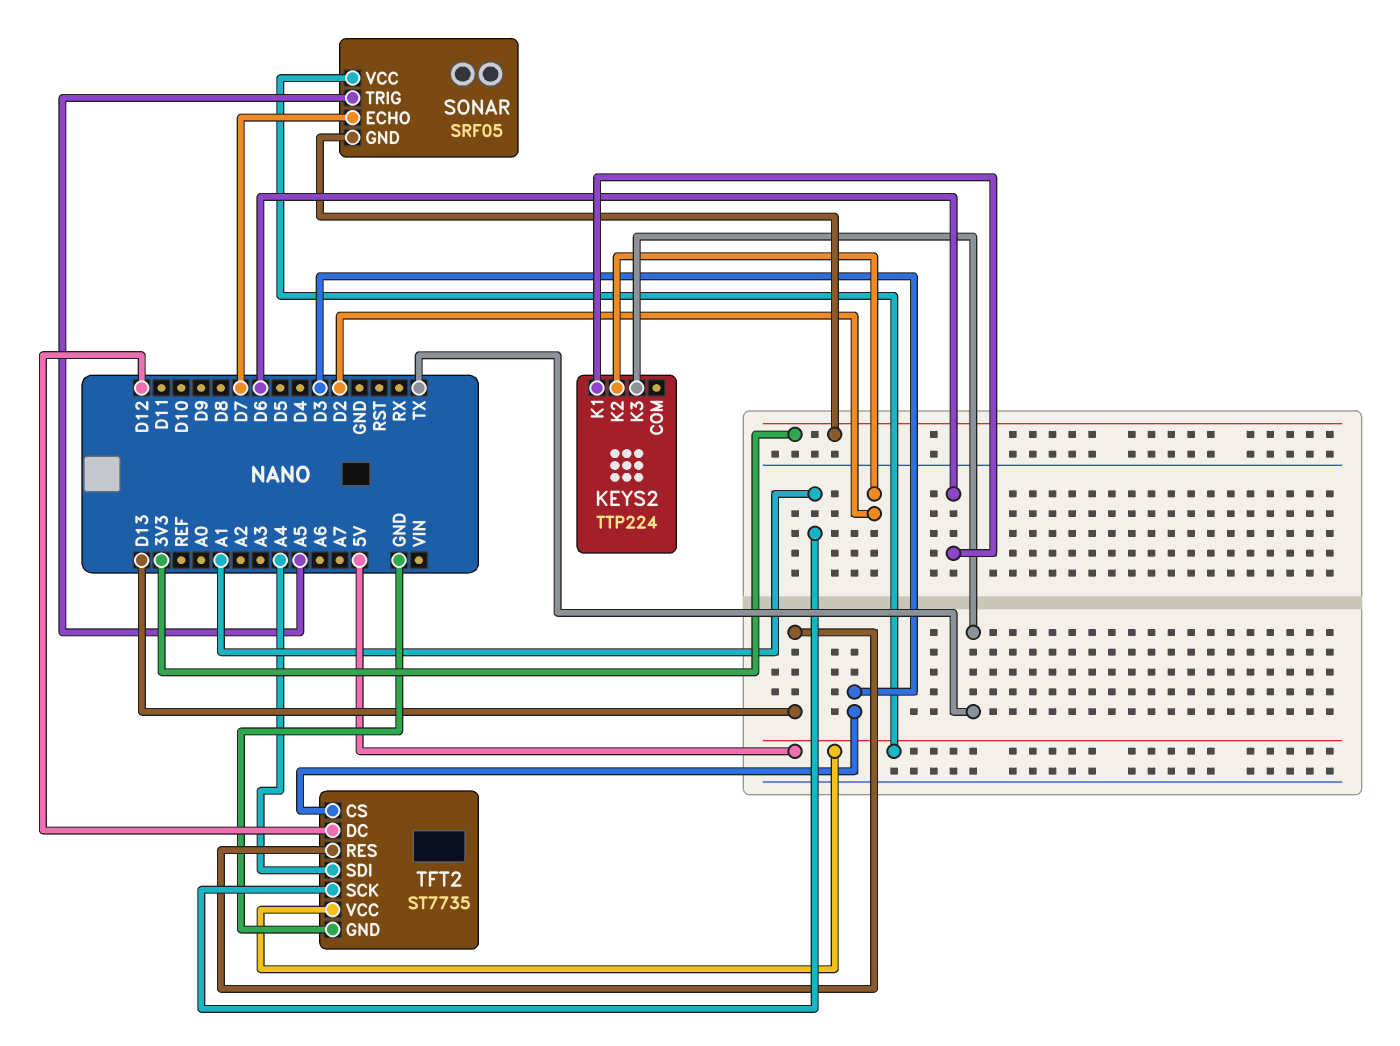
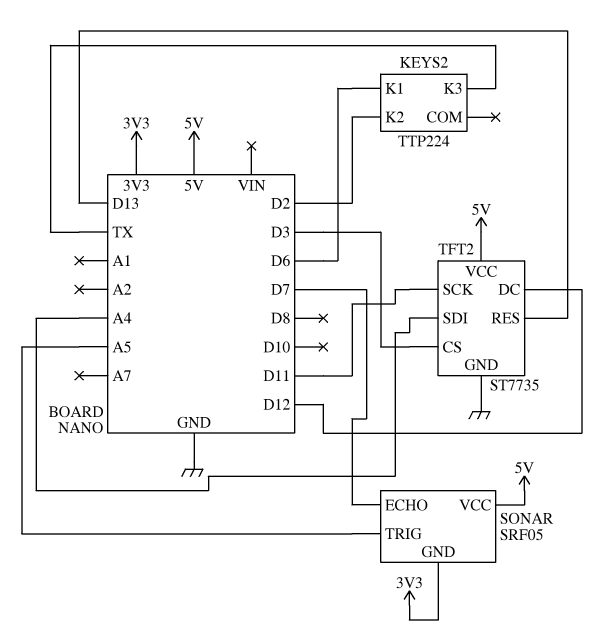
TFT2 pin SCK: A1 -> D11

